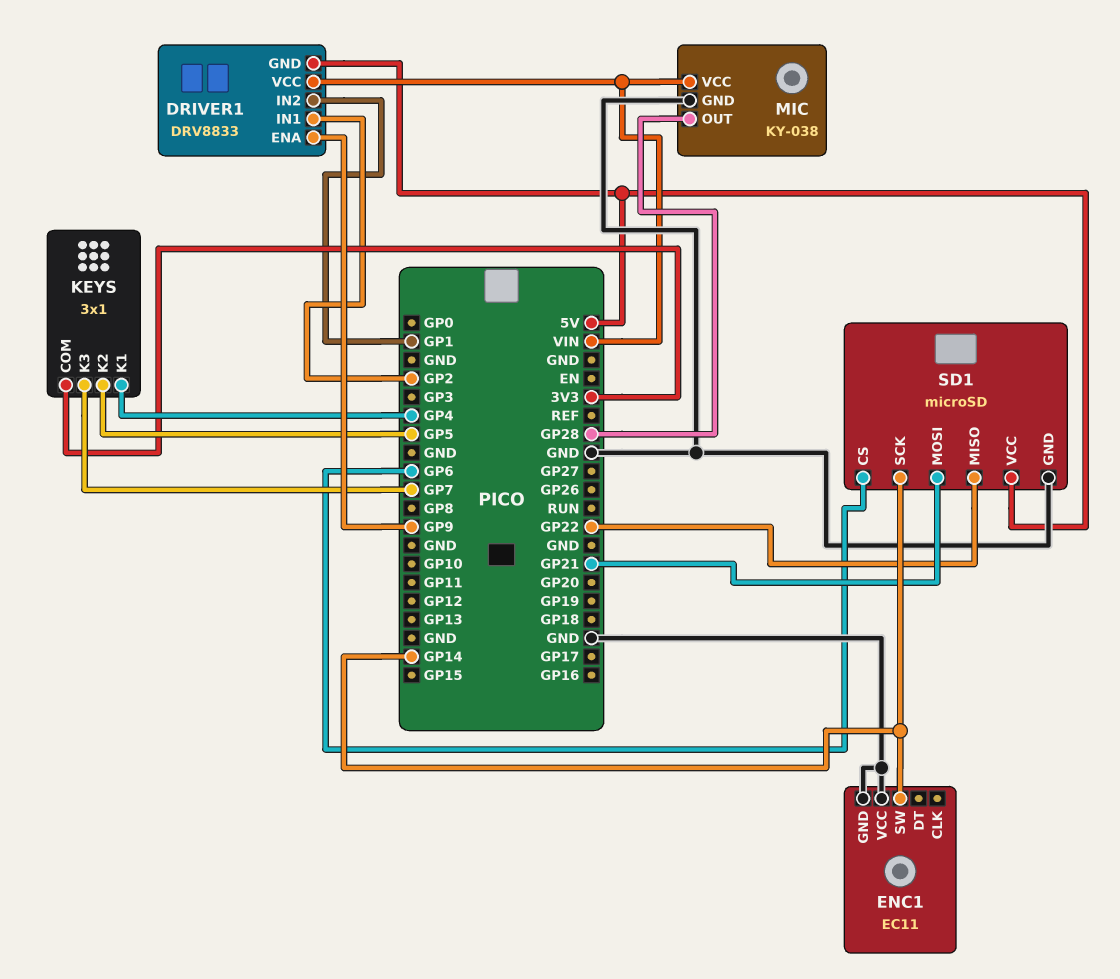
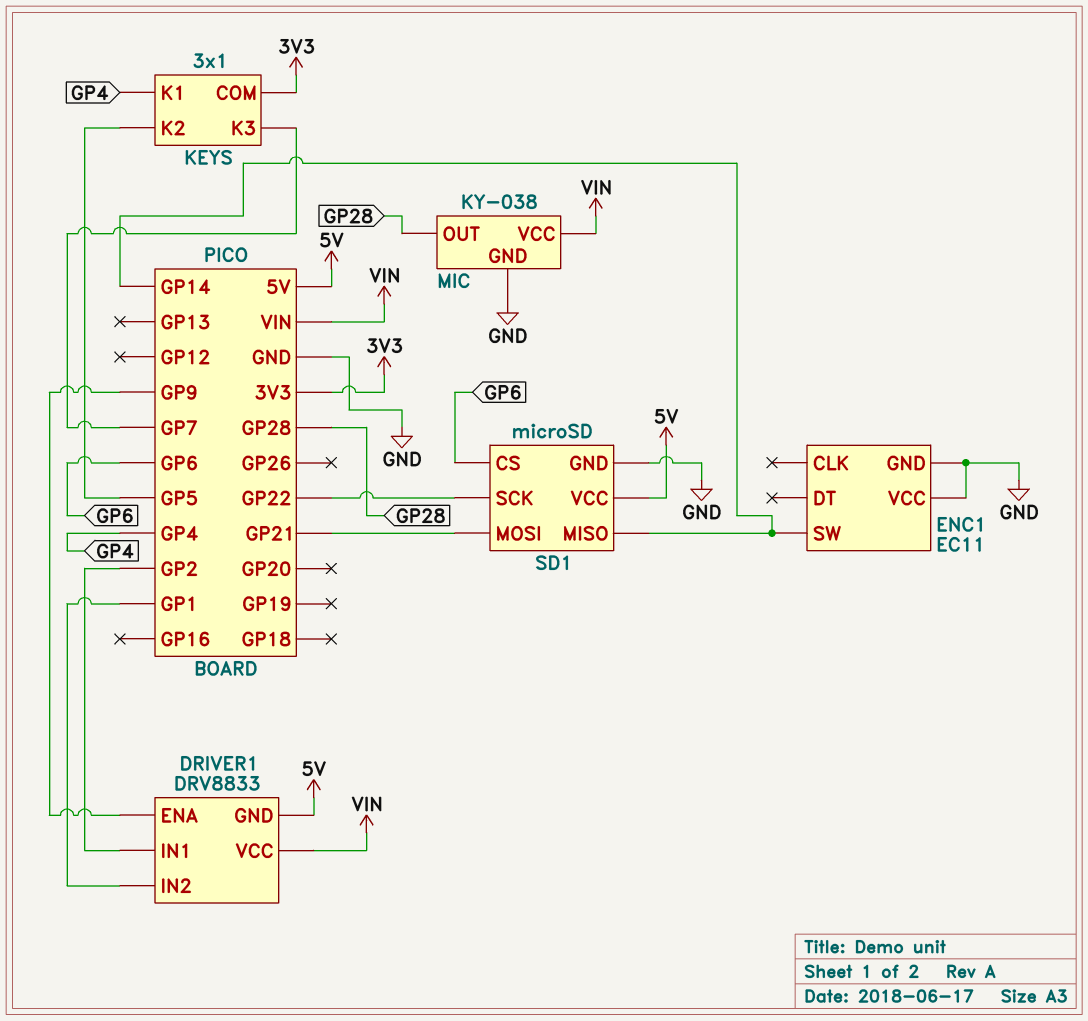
SD1 pin MISO: GP22 -> GP14
SD1 pin SCK: GP14 -> GP22

